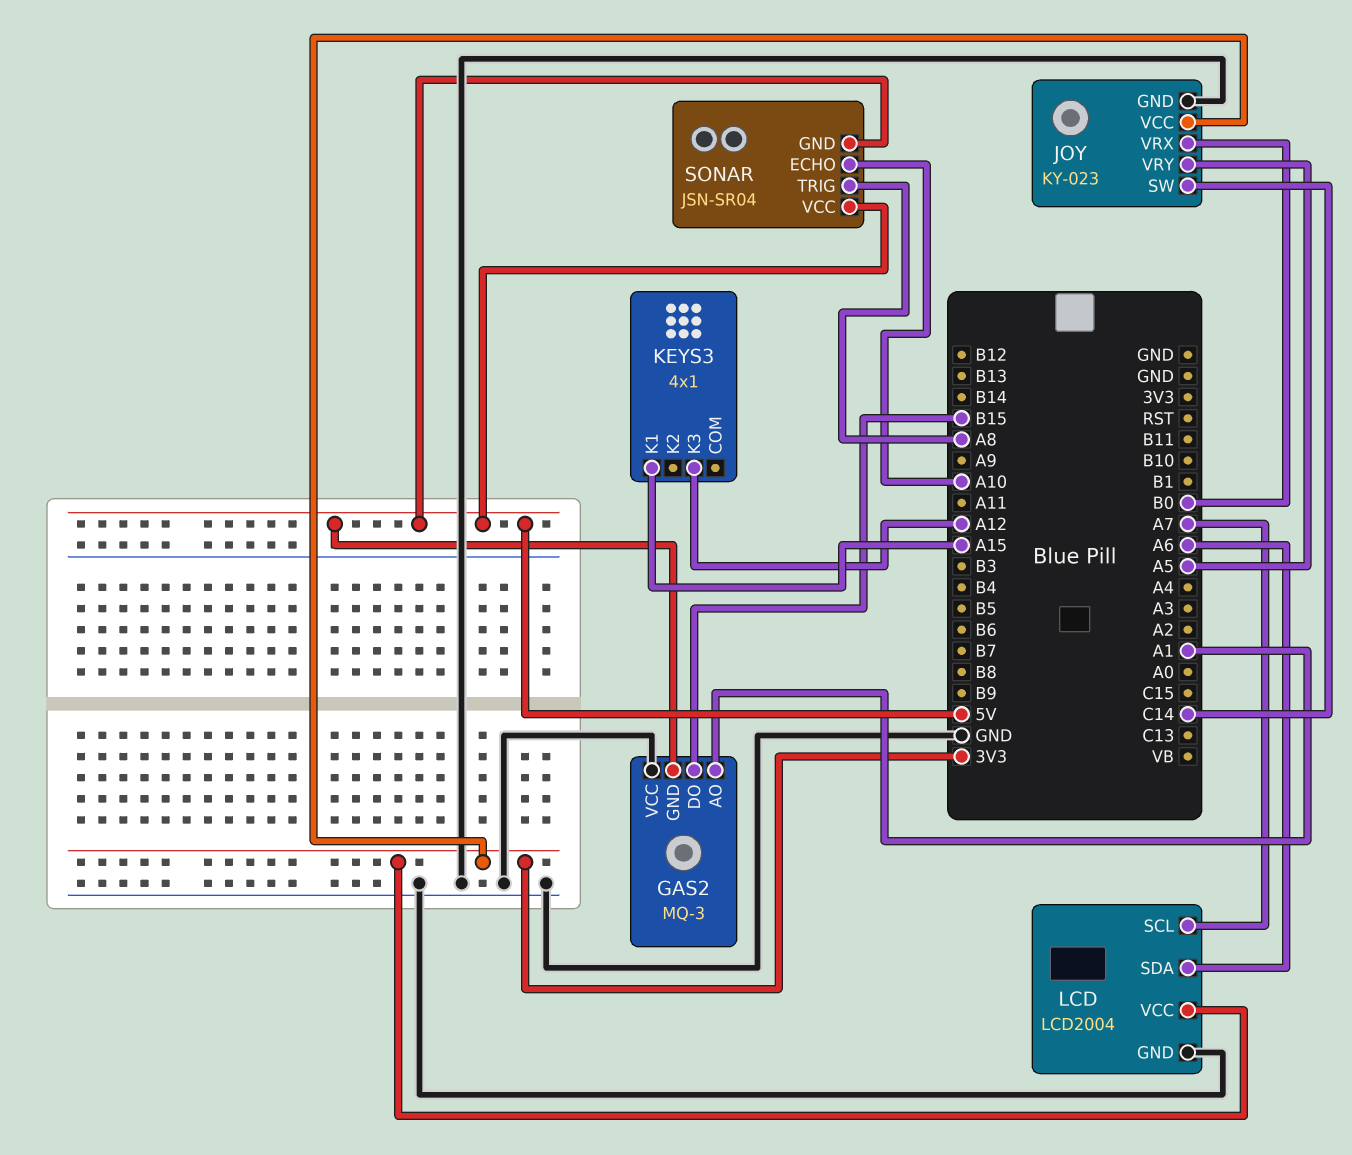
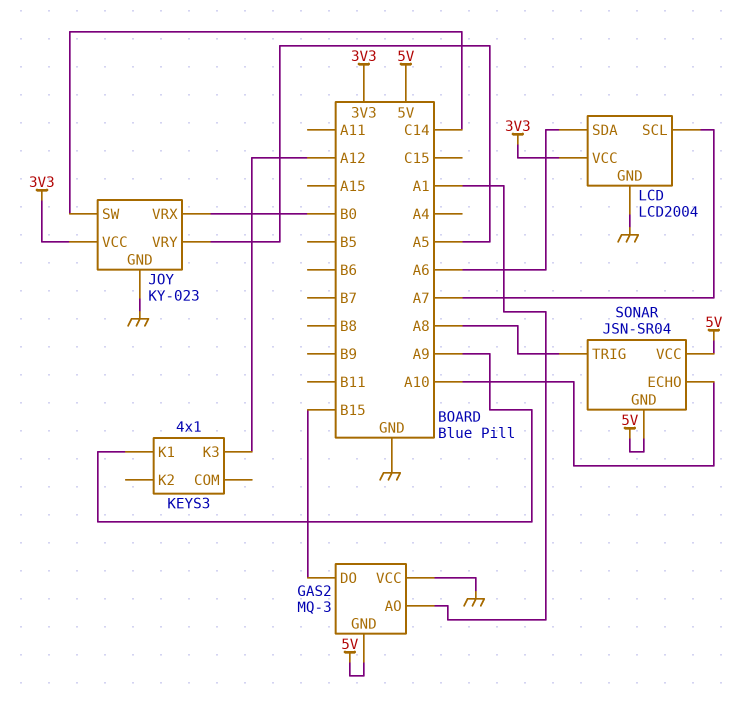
KEYS3 pin K1: A15 -> A9

